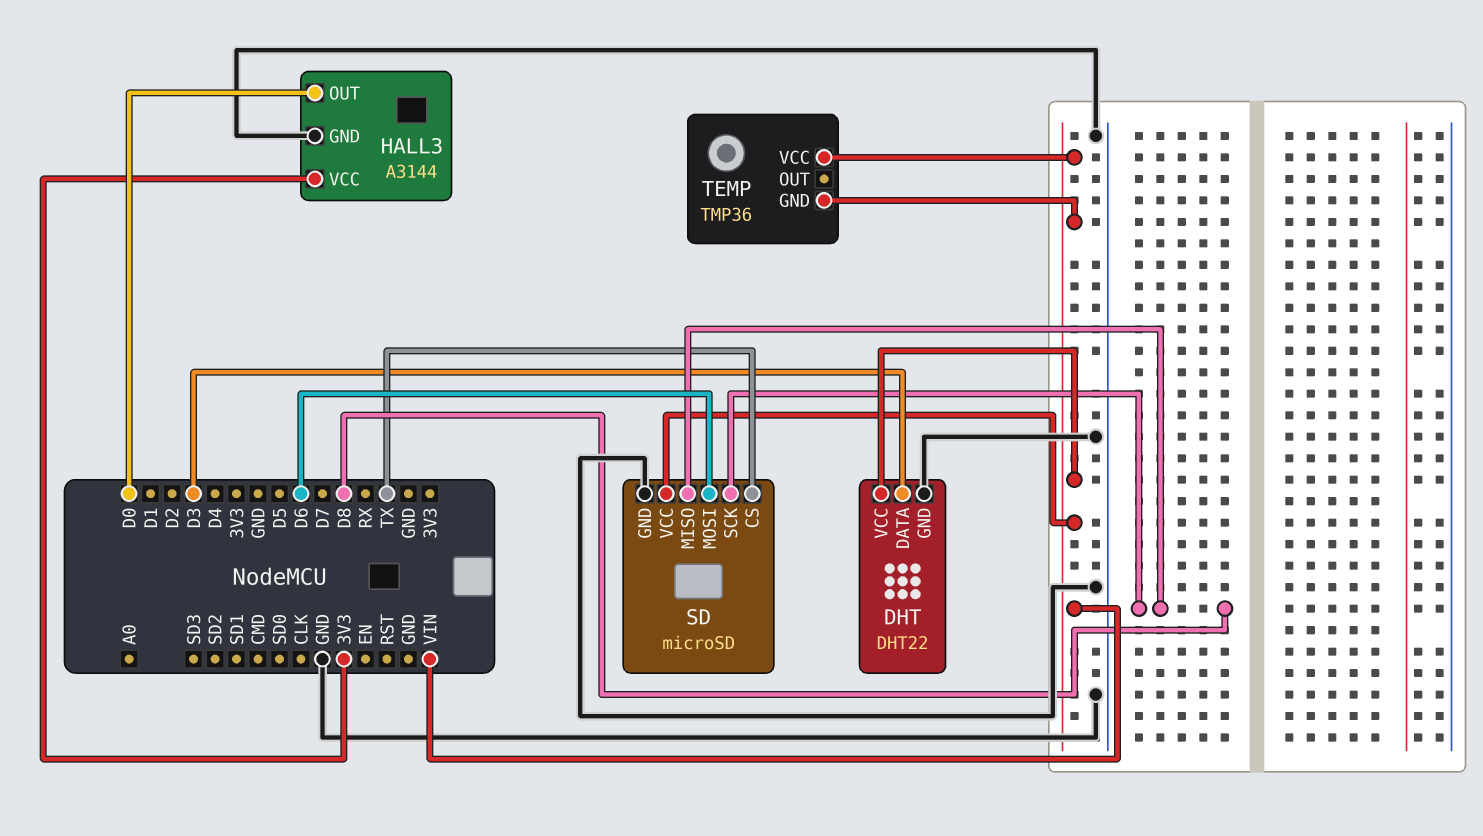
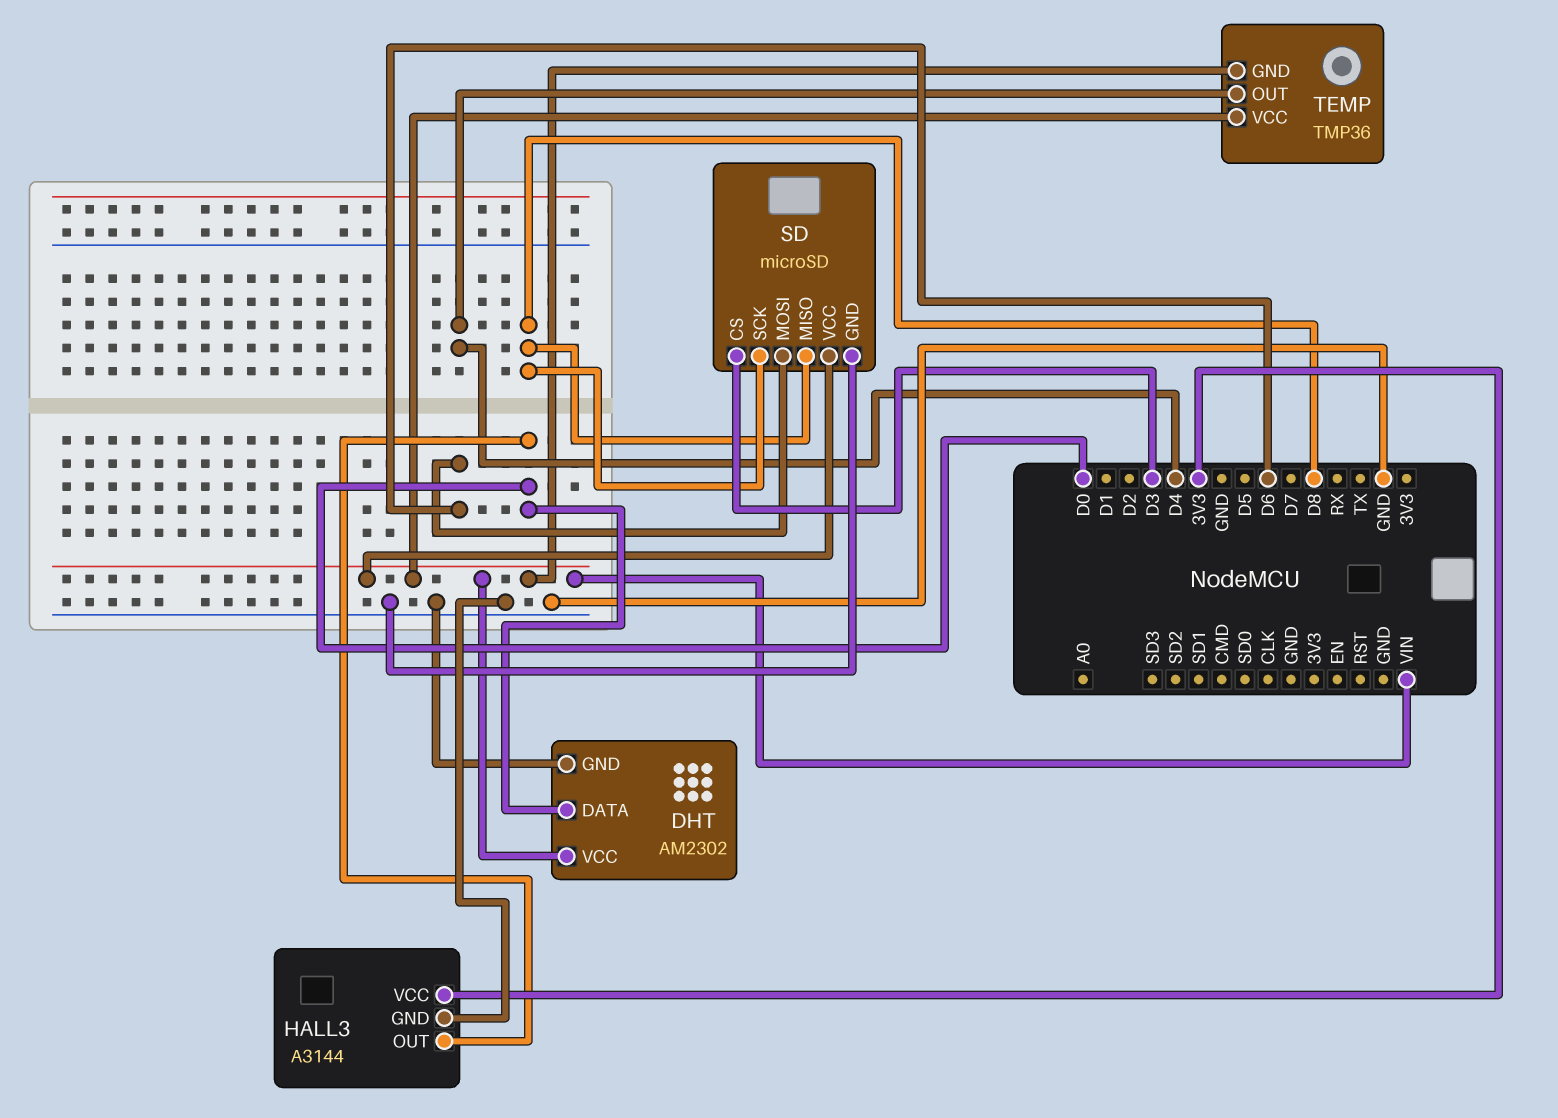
DHT: DHT22 -> AM2302
DHT pin DATA: D3 -> D0
SD pin CS: TX -> D3
TEMP pin OUT: none -> D4

